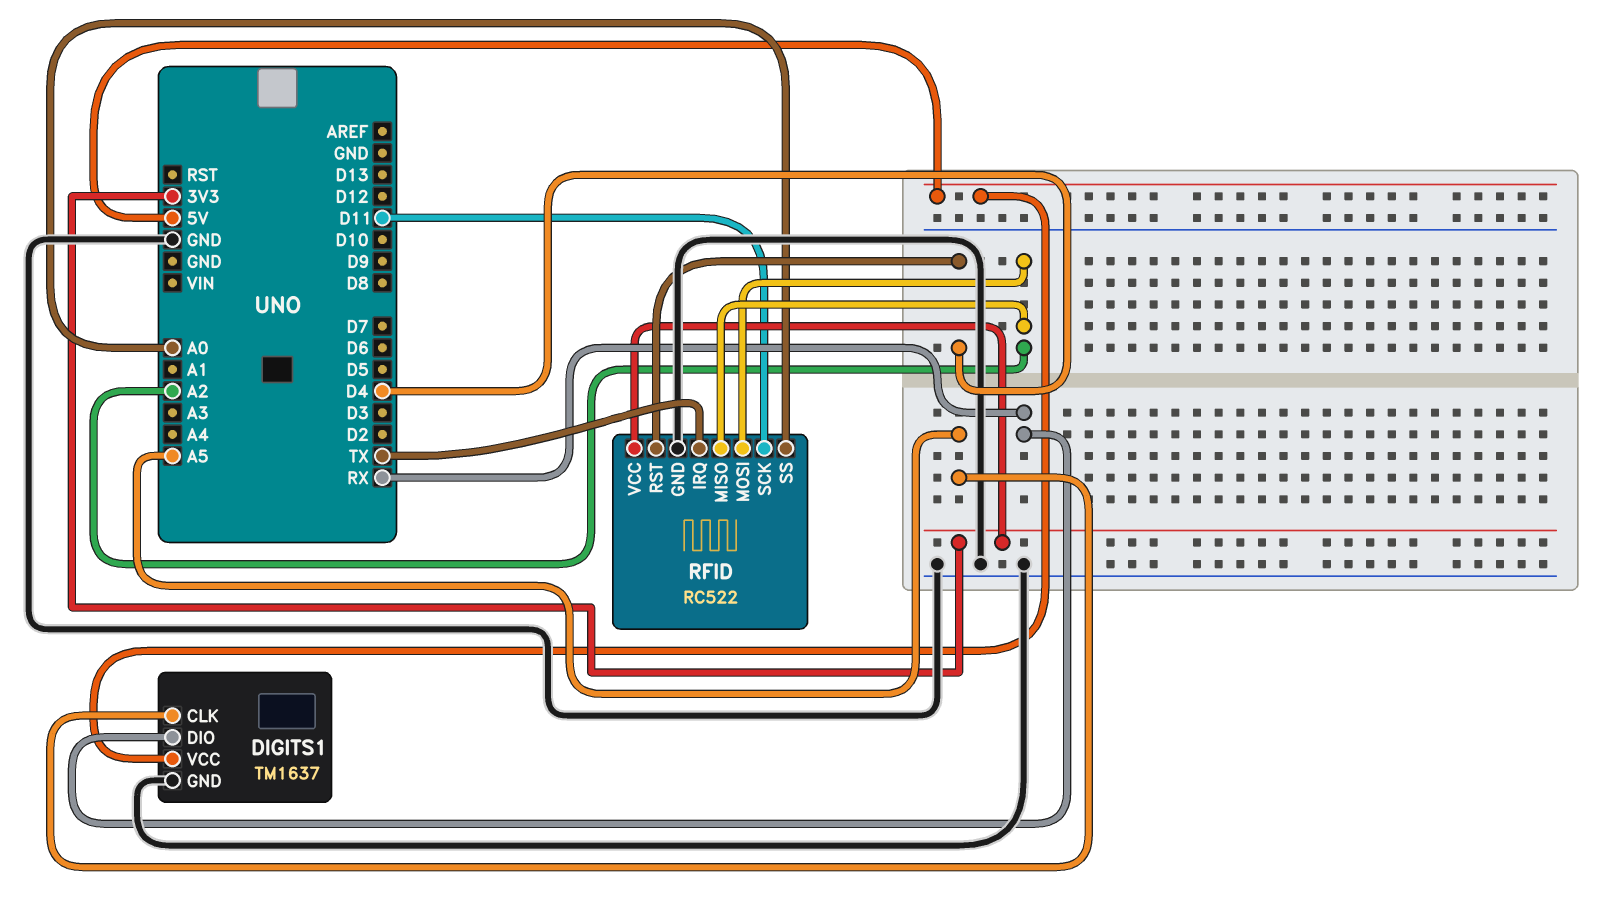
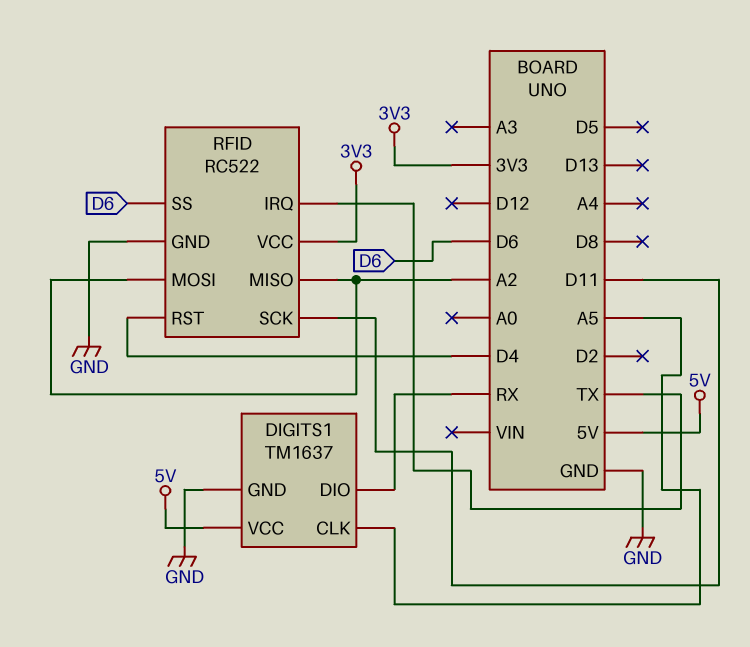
RFID pin SS: A0 -> D6

